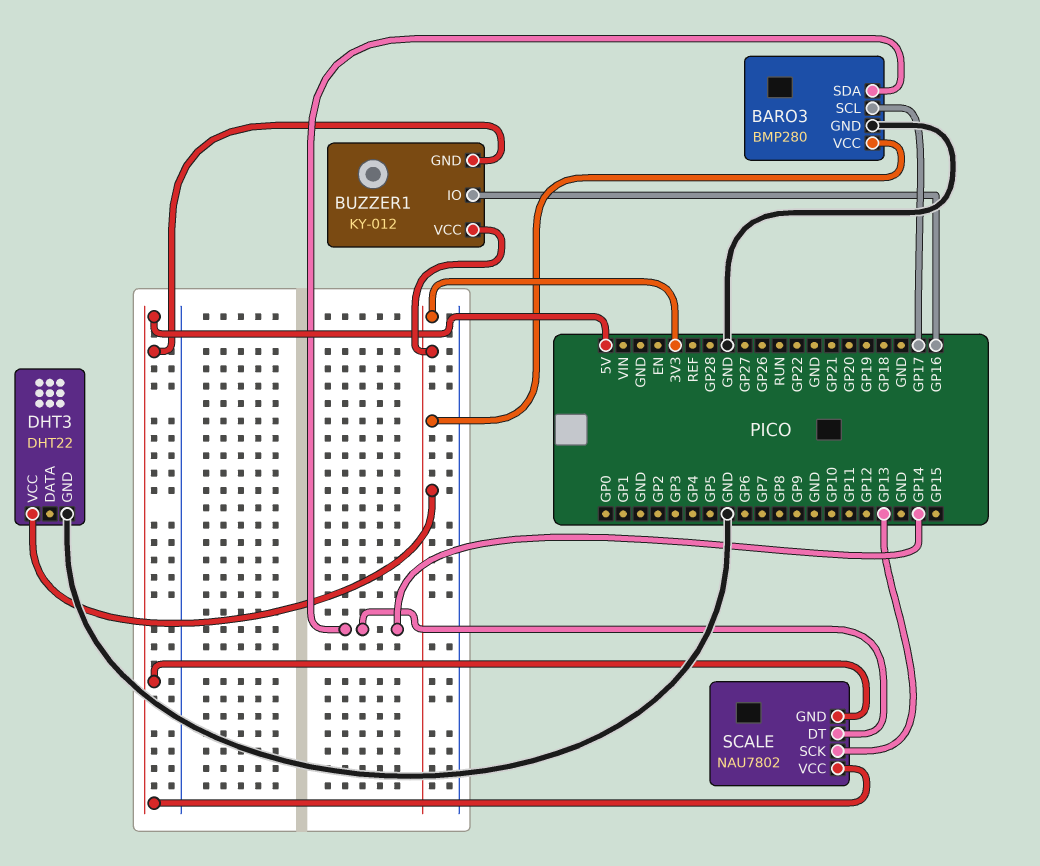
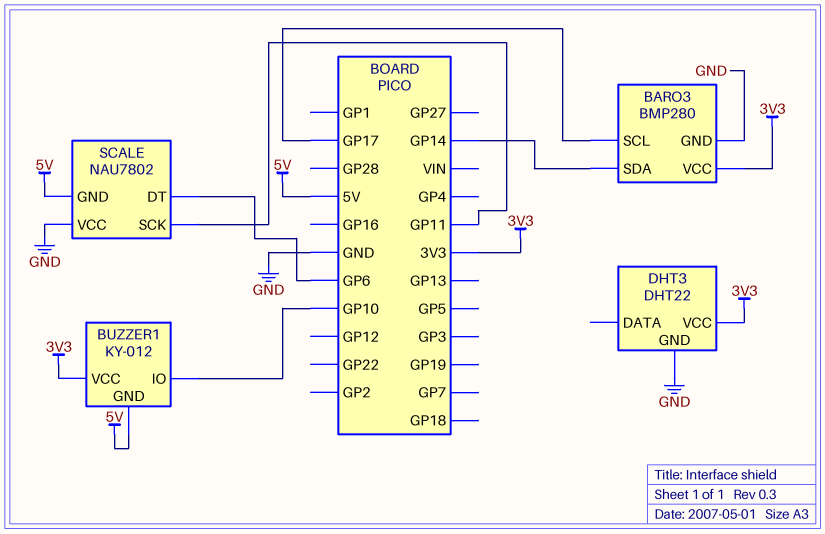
BUZZER1 pin IO: GP16 -> GP10
SCALE pin DT: GP14 -> GP6
SCALE pin SCK: GP13 -> GP11
SCALE pin VCC: 5V -> GND

